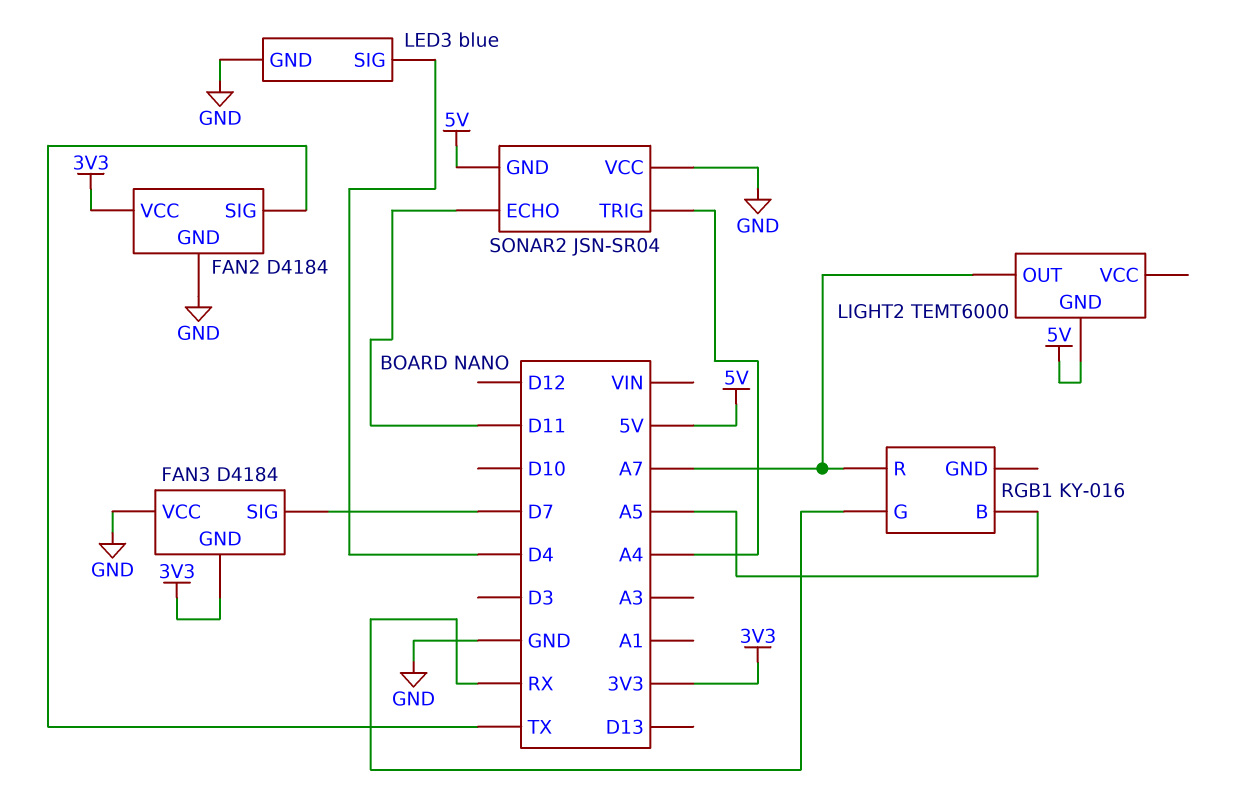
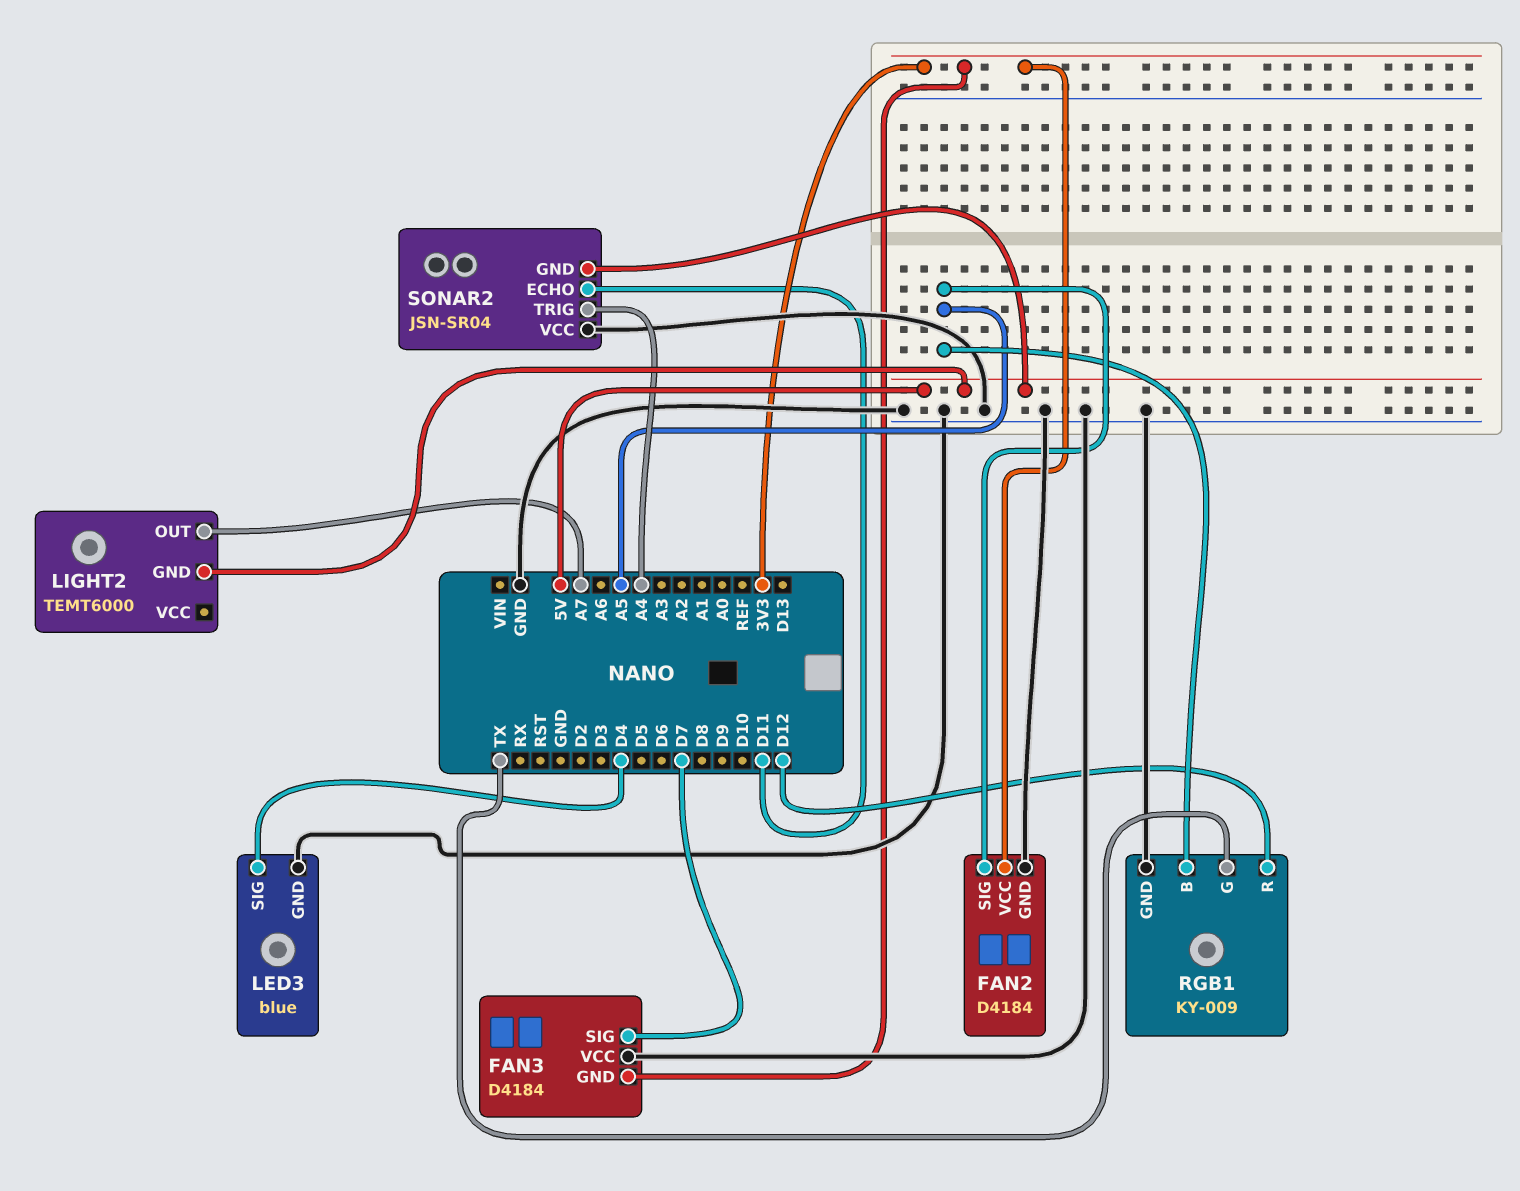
FAN2 pin SIG: TX -> A5
RGB1: KY-016 -> KY-009
RGB1 pin G: RX -> TX
RGB1 pin GND: none -> GND
RGB1 pin R: A7 -> D12

